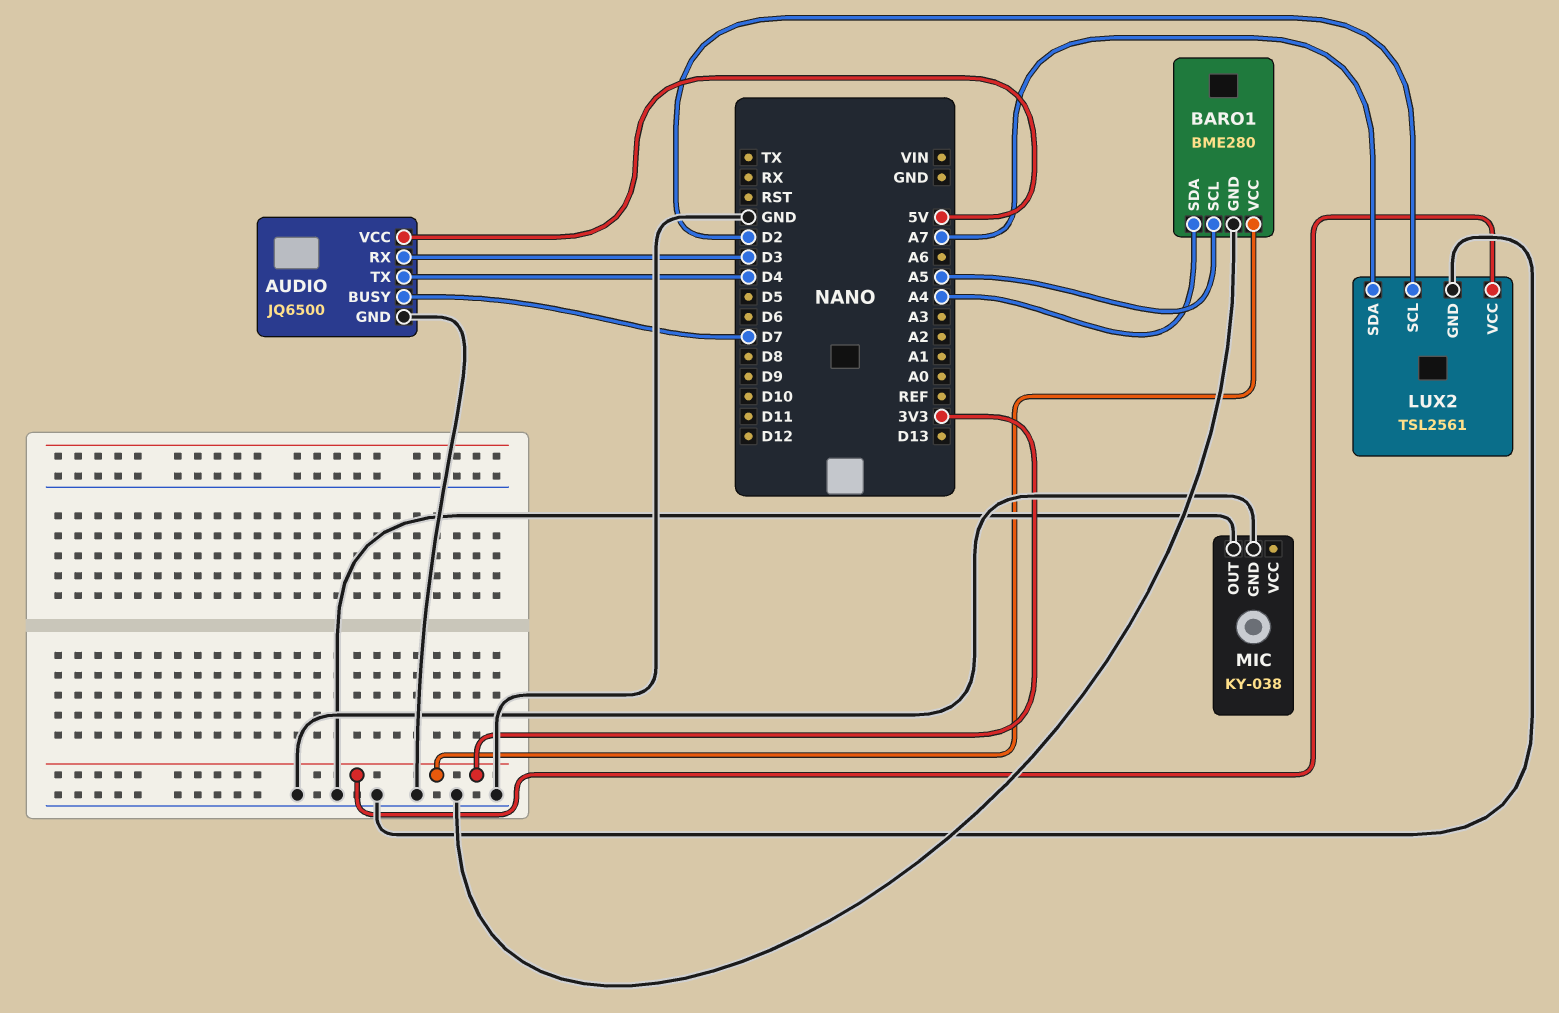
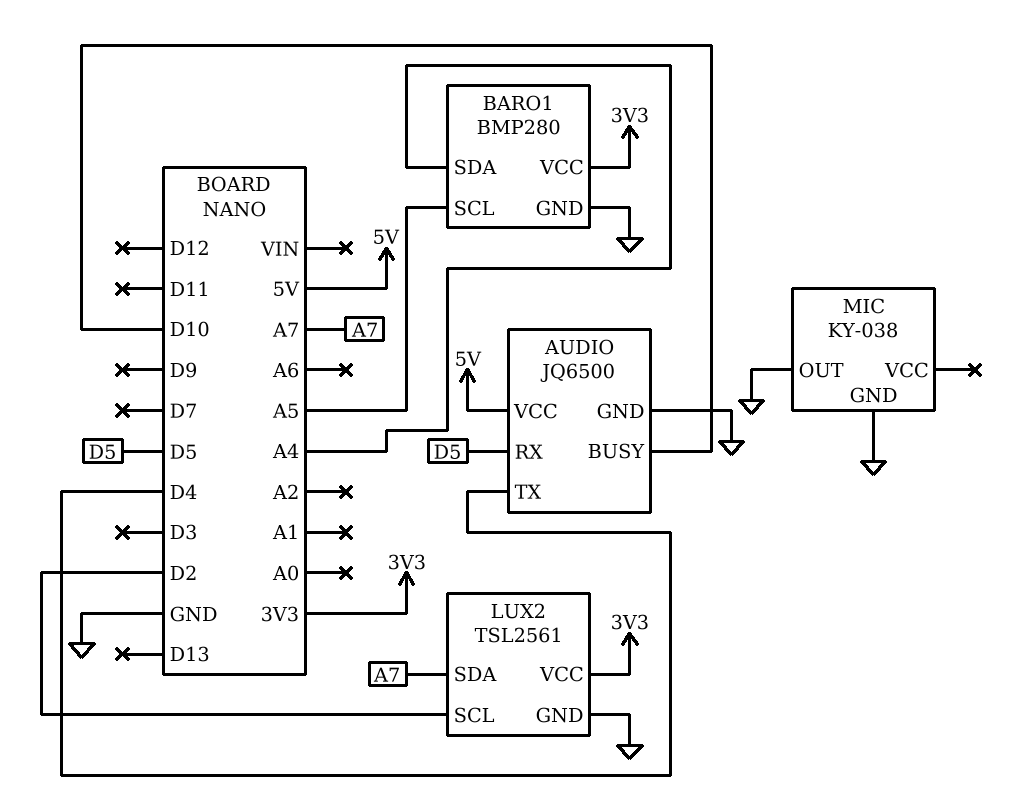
AUDIO pin BUSY: D7 -> D10
AUDIO pin RX: D3 -> D5
BARO1: BME280 -> BMP280

